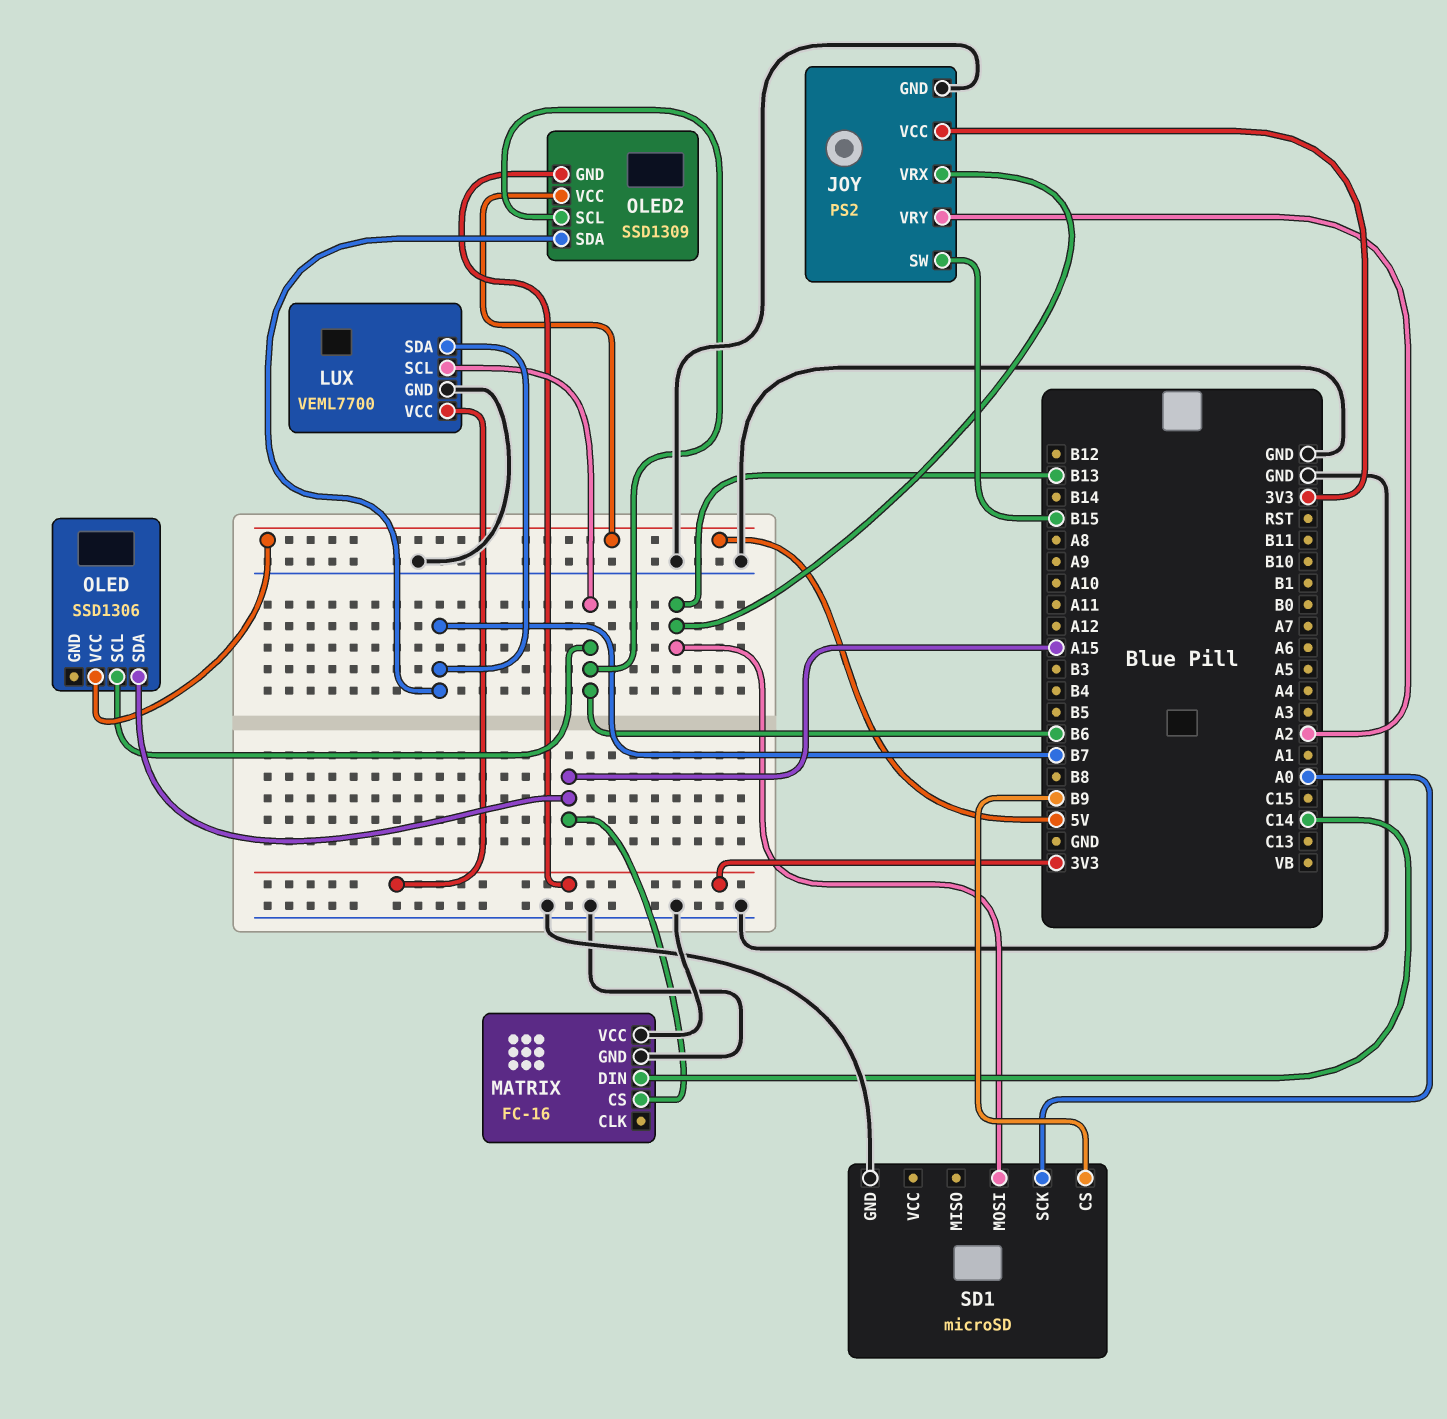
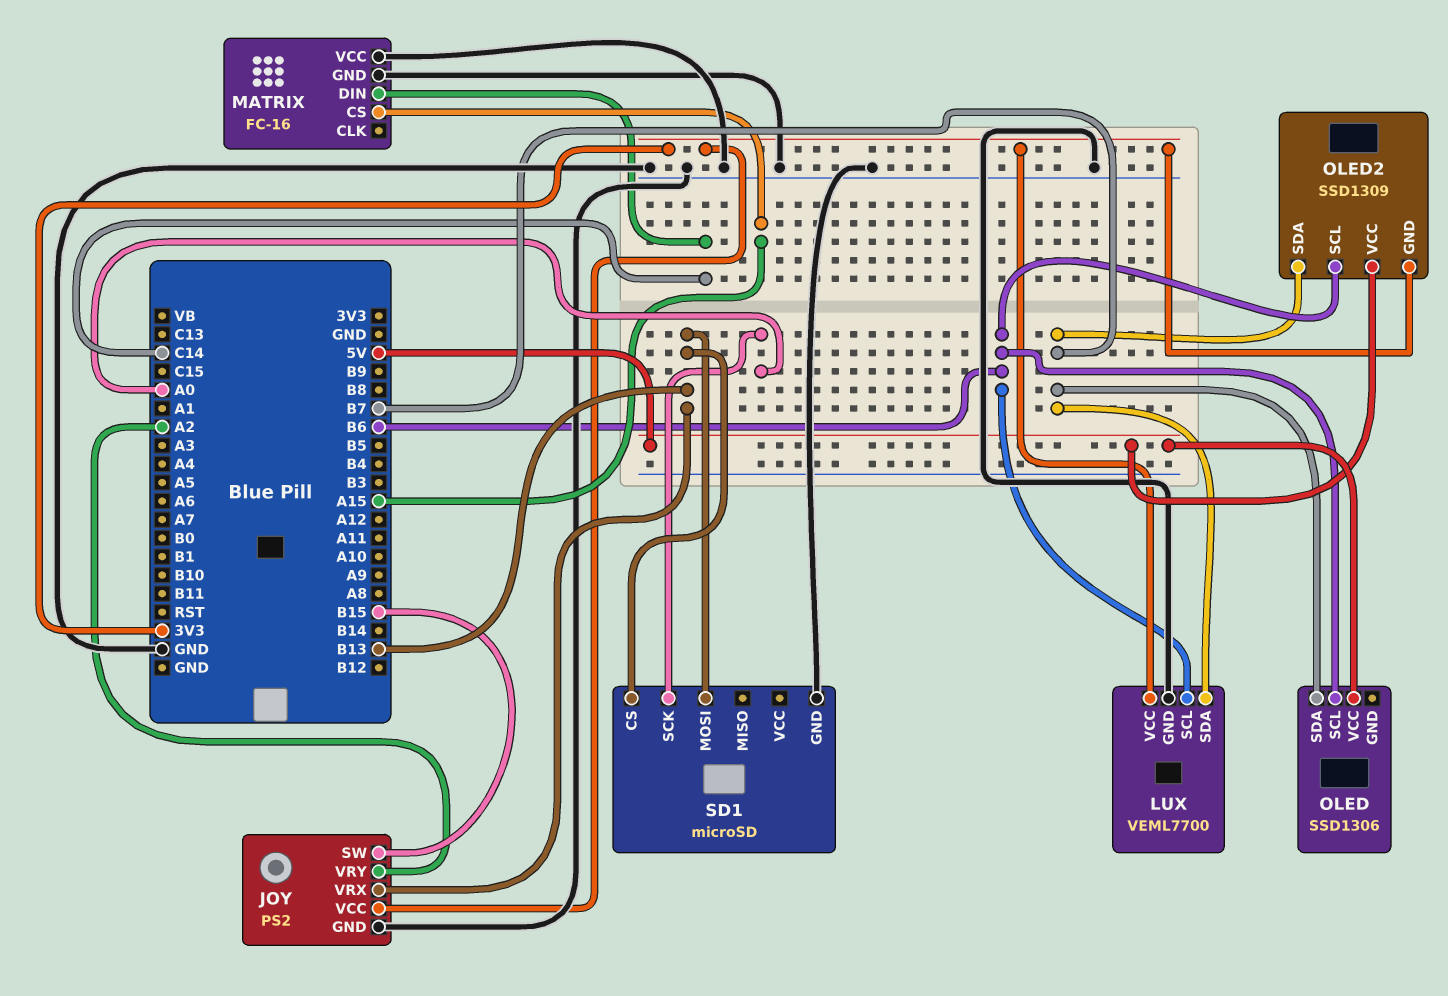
OLED pin SDA: A15 -> B7
SD1 pin CS: B9 -> B13

